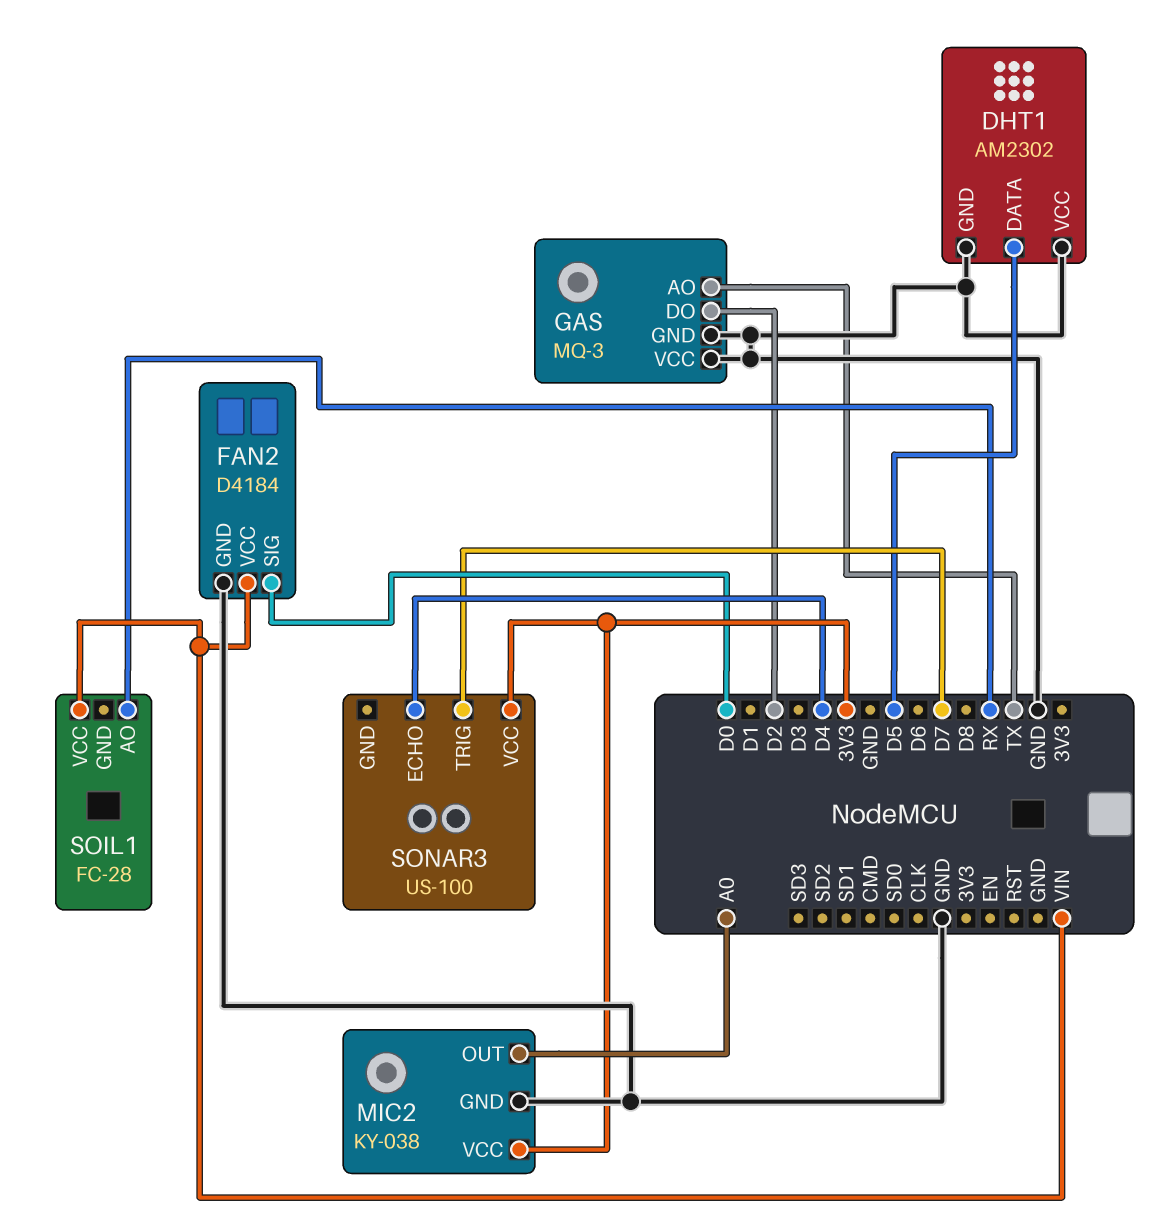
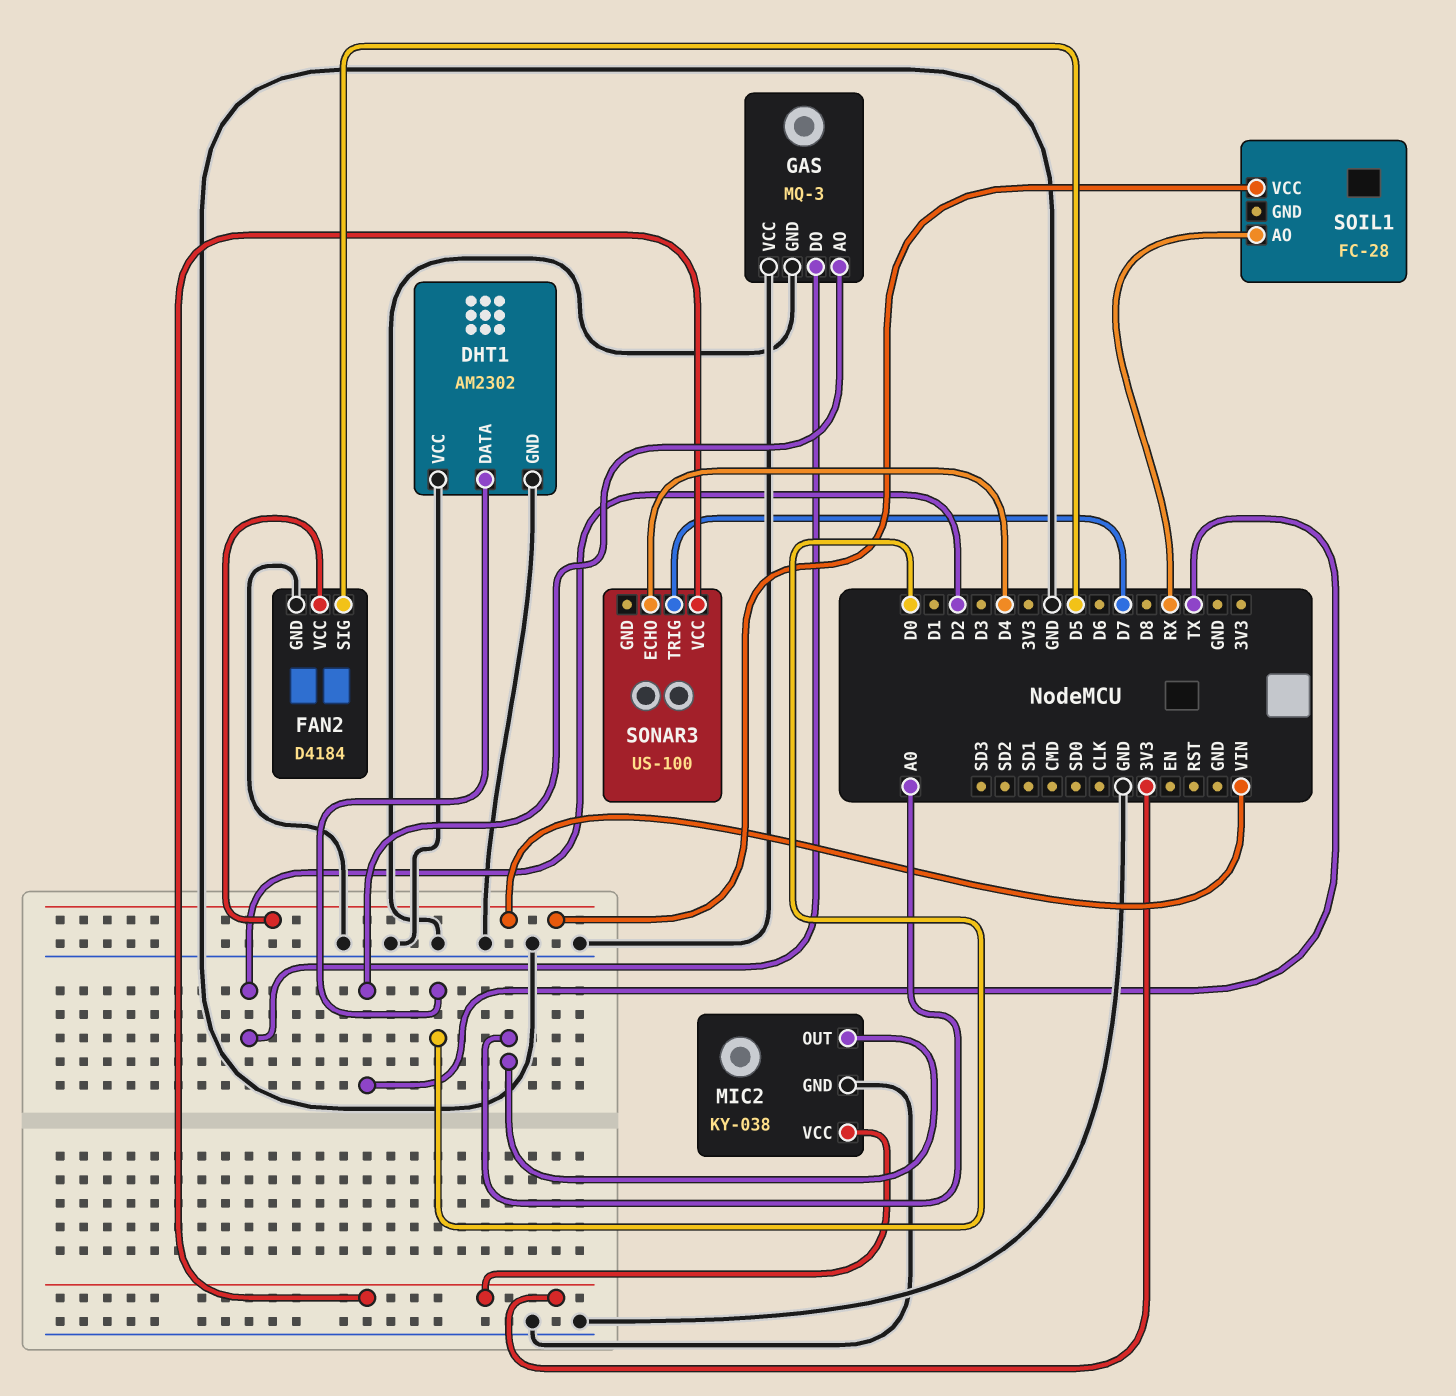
DHT1 pin DATA: D5 -> D0
FAN2 pin SIG: D0 -> D5

